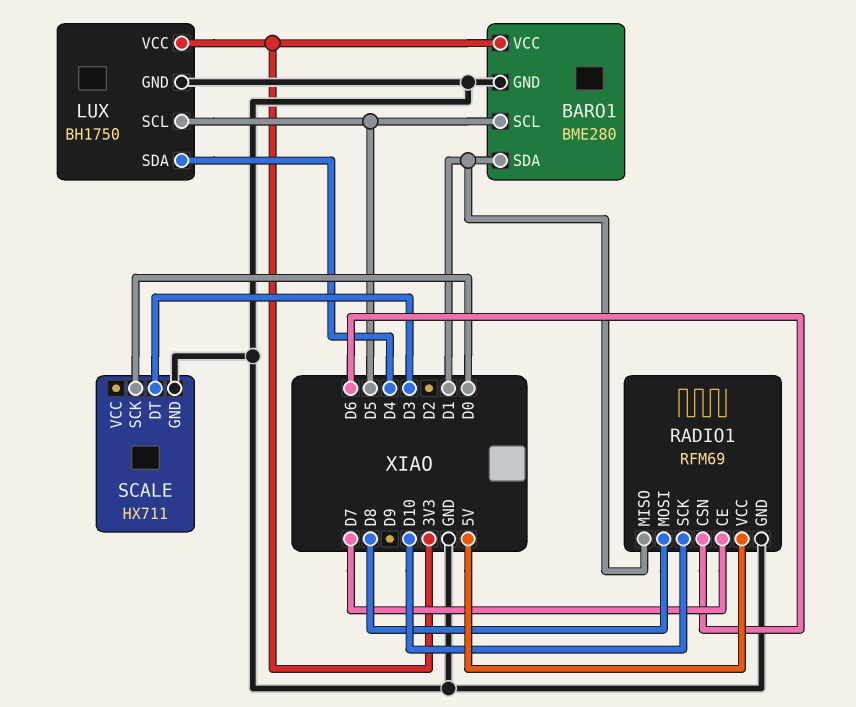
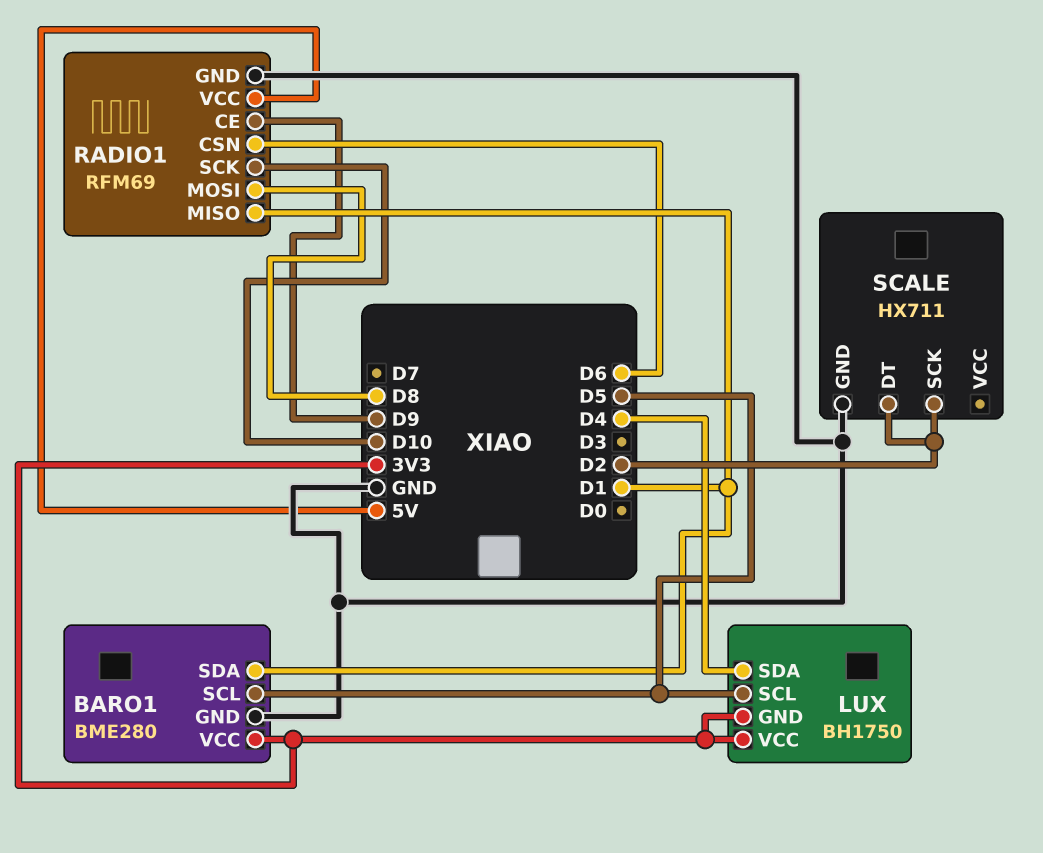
LUX pin GND: GND -> 3V3
RADIO1 pin CE: D7 -> D9
SCALE pin DT: D3 -> D2
SCALE pin SCK: D0 -> D2

